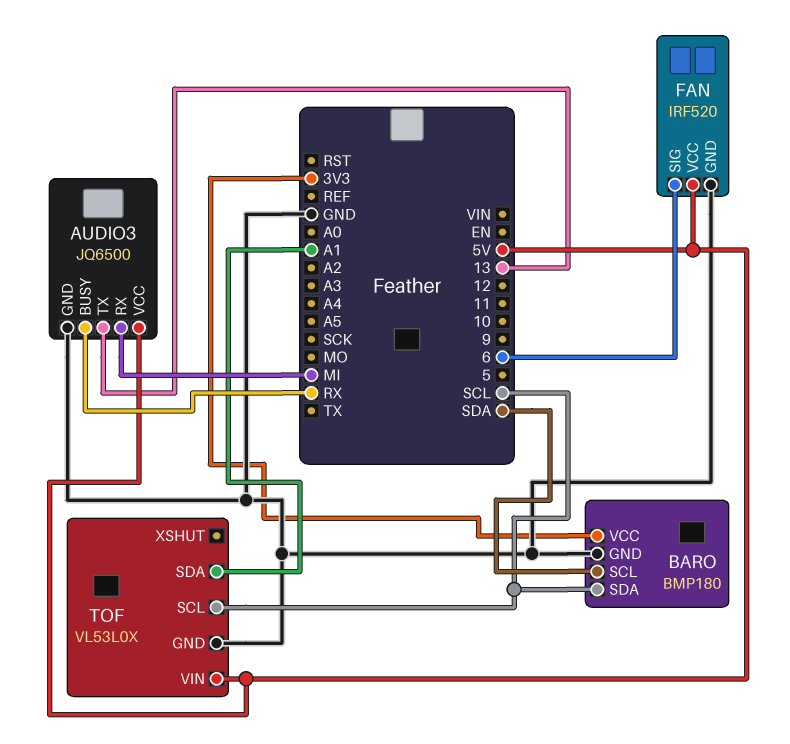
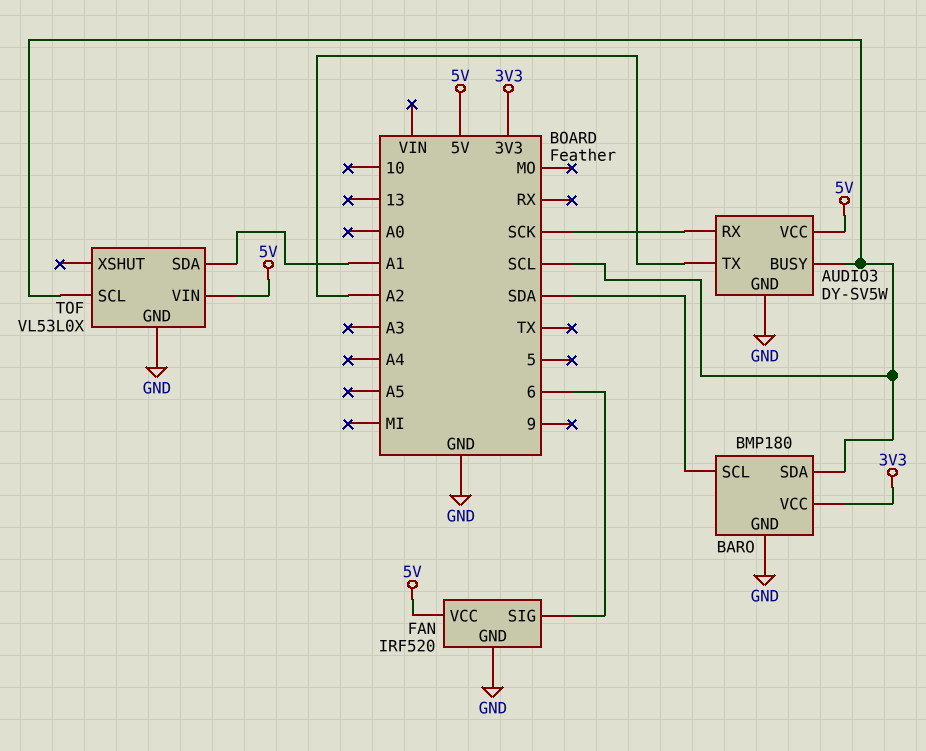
AUDIO3: JQ6500 -> DY-SV5W
AUDIO3 pin BUSY: RX -> SCL
AUDIO3 pin RX: MI -> SCK
AUDIO3 pin TX: 13 -> A2

